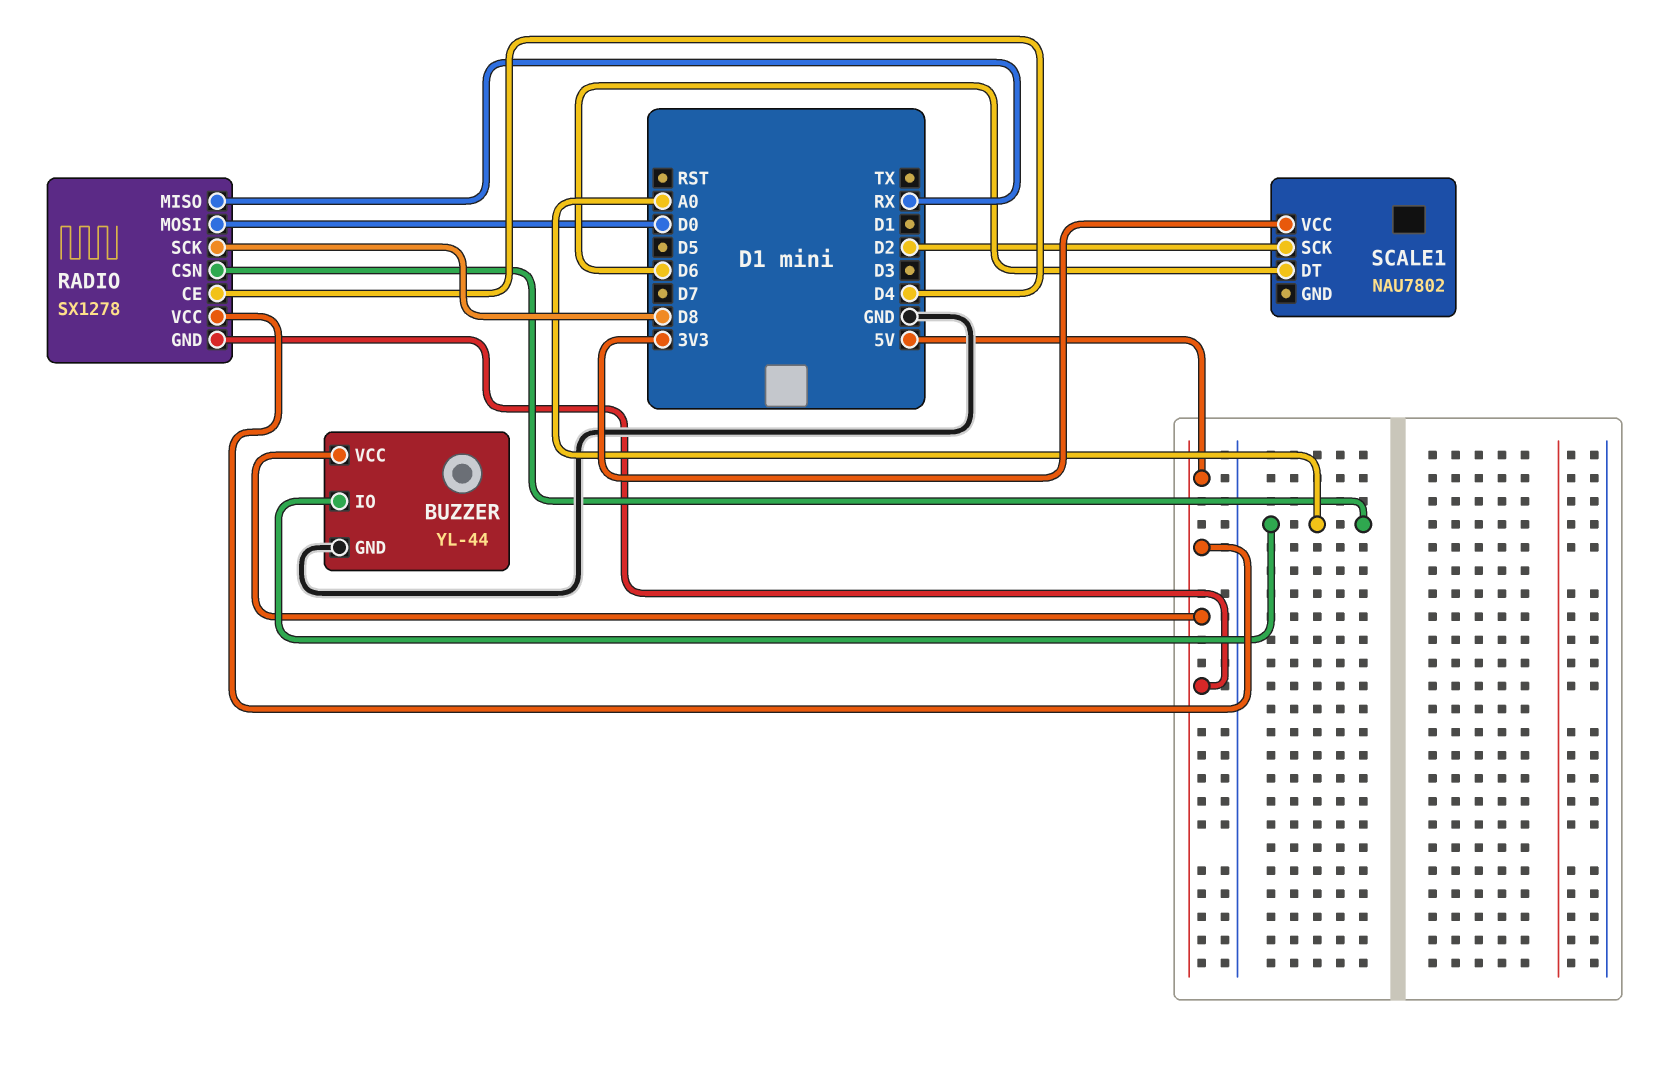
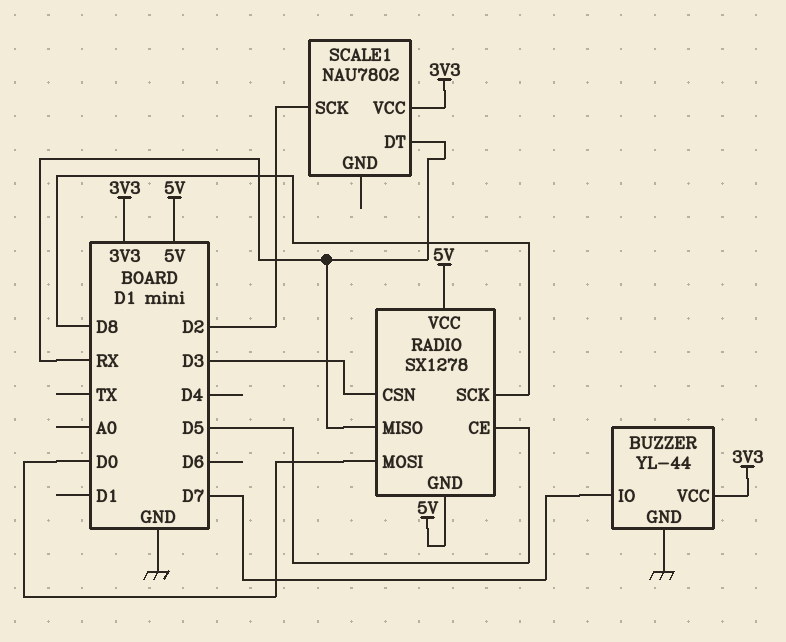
BUZZER pin IO: A0 -> D7
BUZZER pin VCC: 5V -> 3V3
RADIO pin CE: D4 -> D5
RADIO pin CSN: A0 -> D3
SCALE1 pin DT: D6 -> RX

